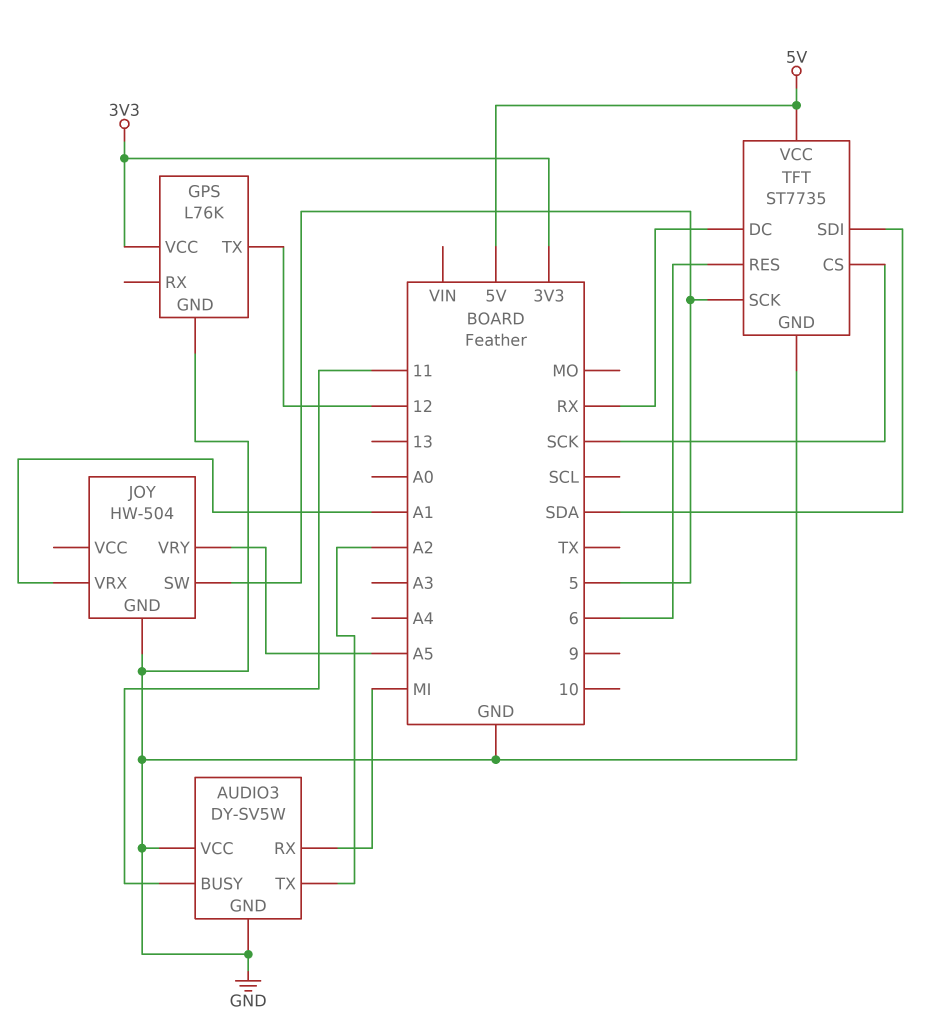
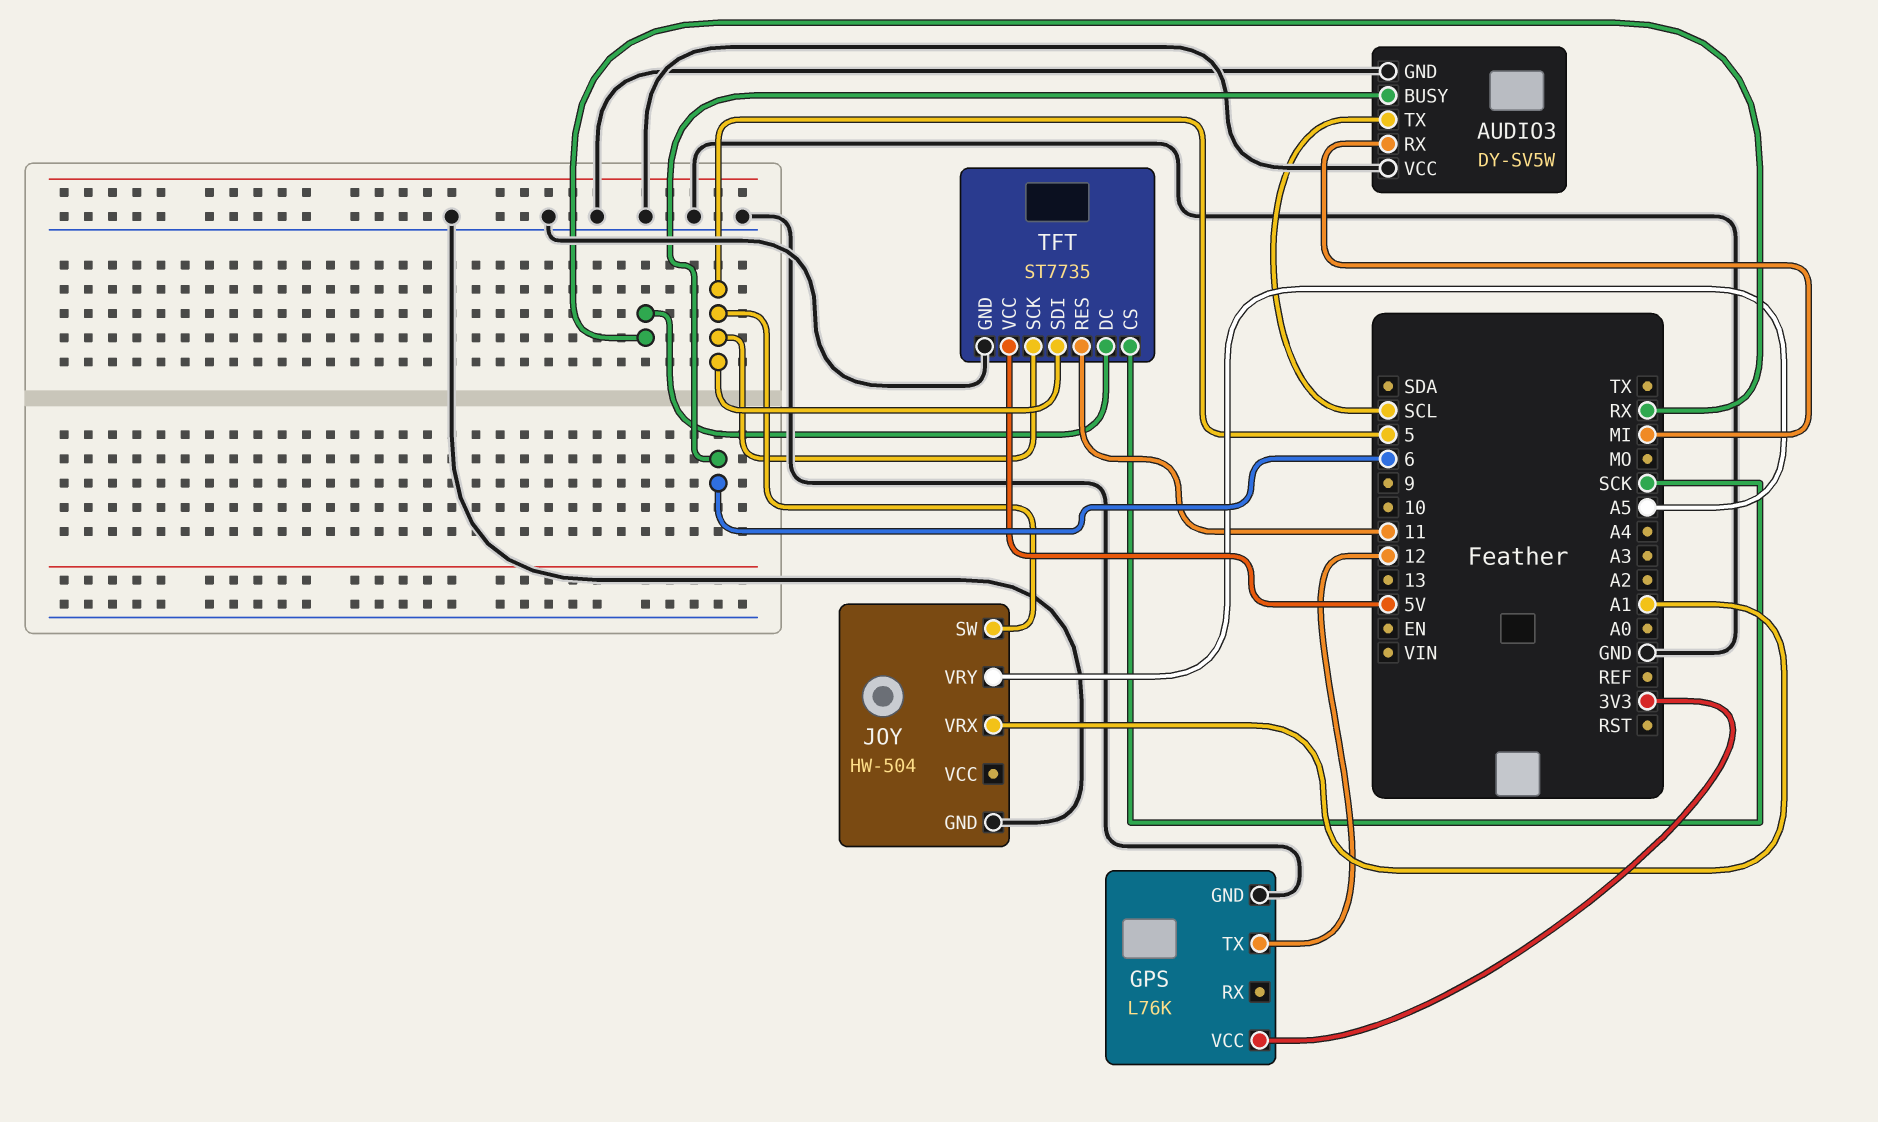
AUDIO3 pin BUSY: 11 -> 6
AUDIO3 pin TX: A2 -> SCL
TFT pin RES: 6 -> 11
TFT pin SDI: SDA -> 5

